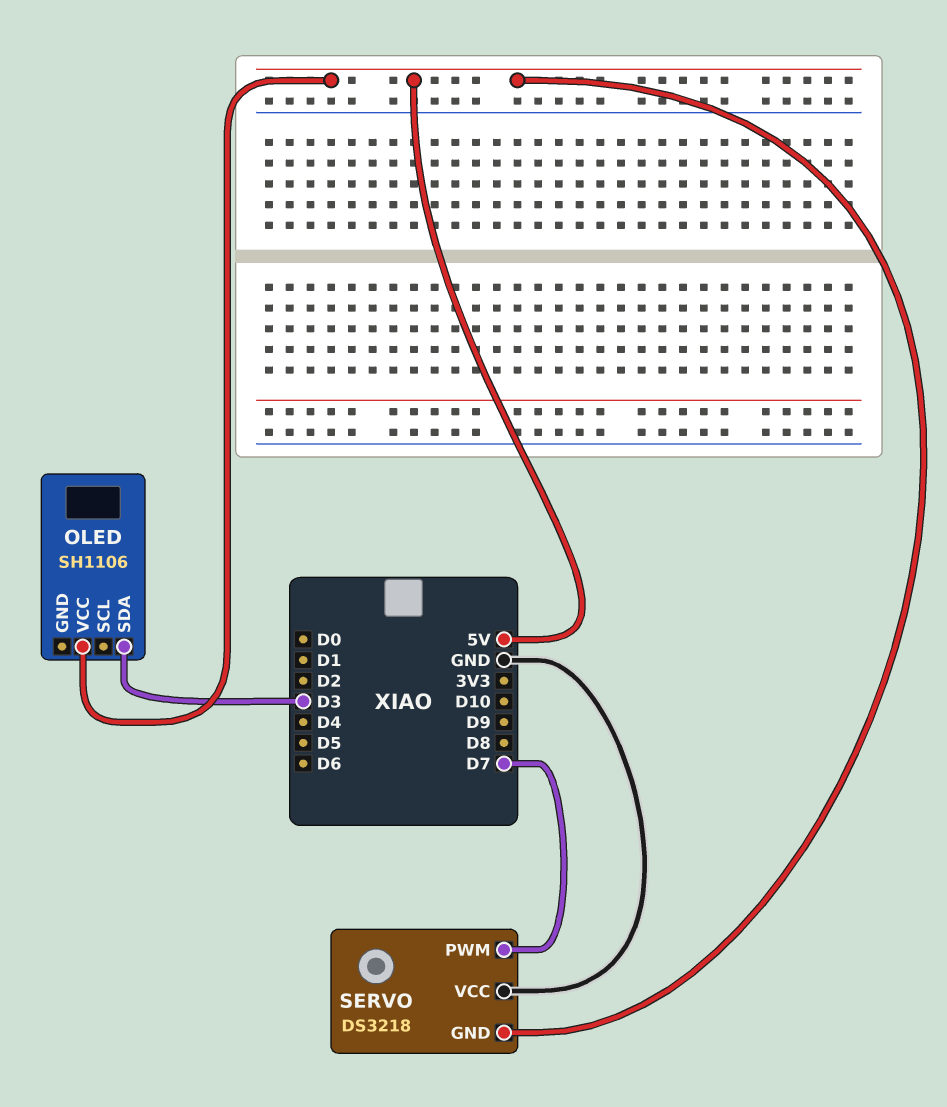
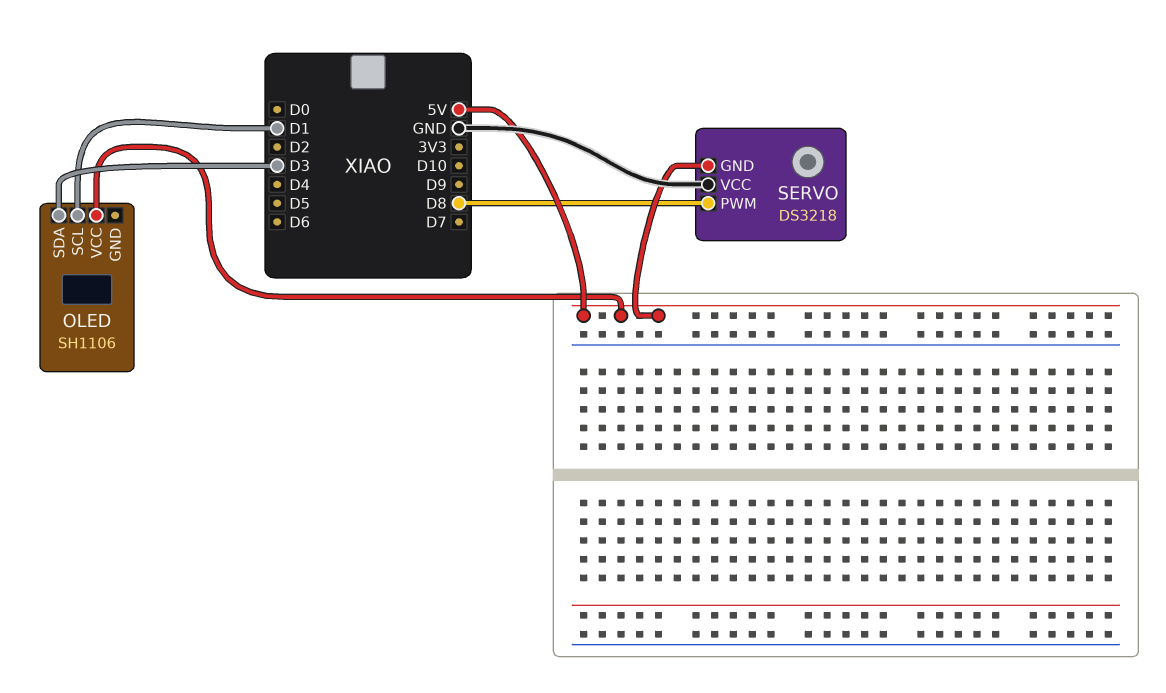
OLED pin SCL: none -> D1
SERVO pin PWM: D7 -> D8

